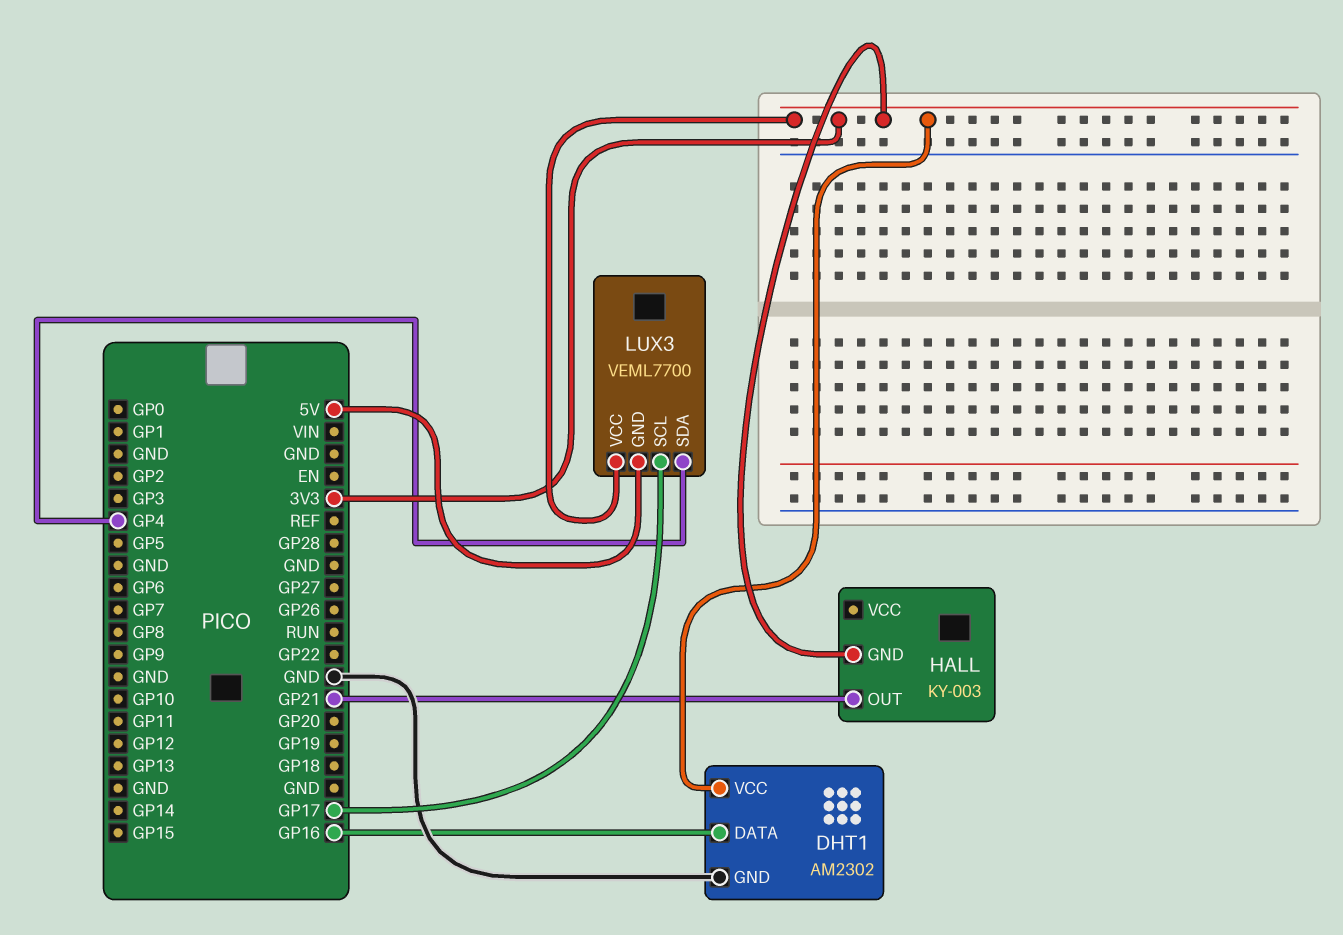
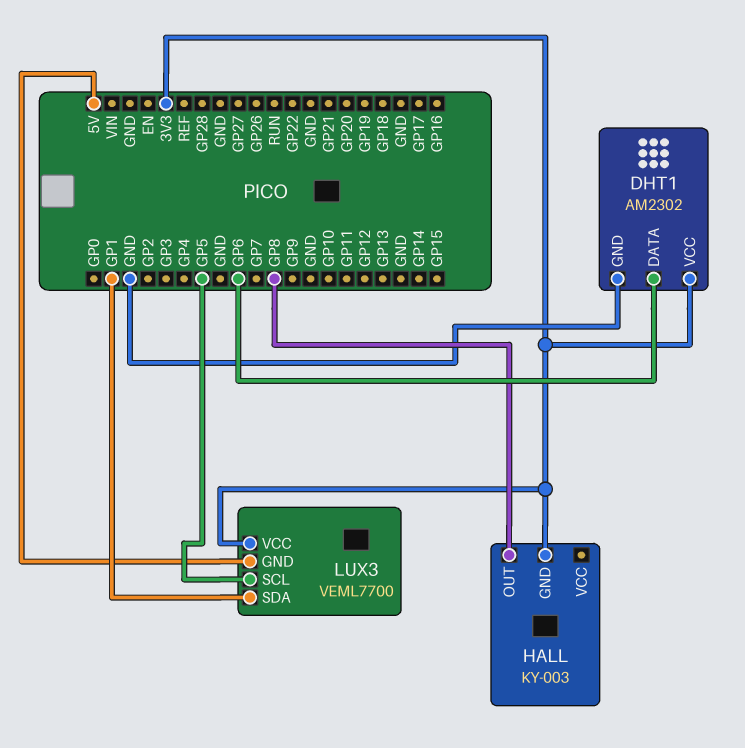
DHT1 pin DATA: GP16 -> GP6
HALL pin OUT: GP21 -> GP8
LUX3 pin SCL: GP17 -> GP5
LUX3 pin SDA: GP4 -> GP1

